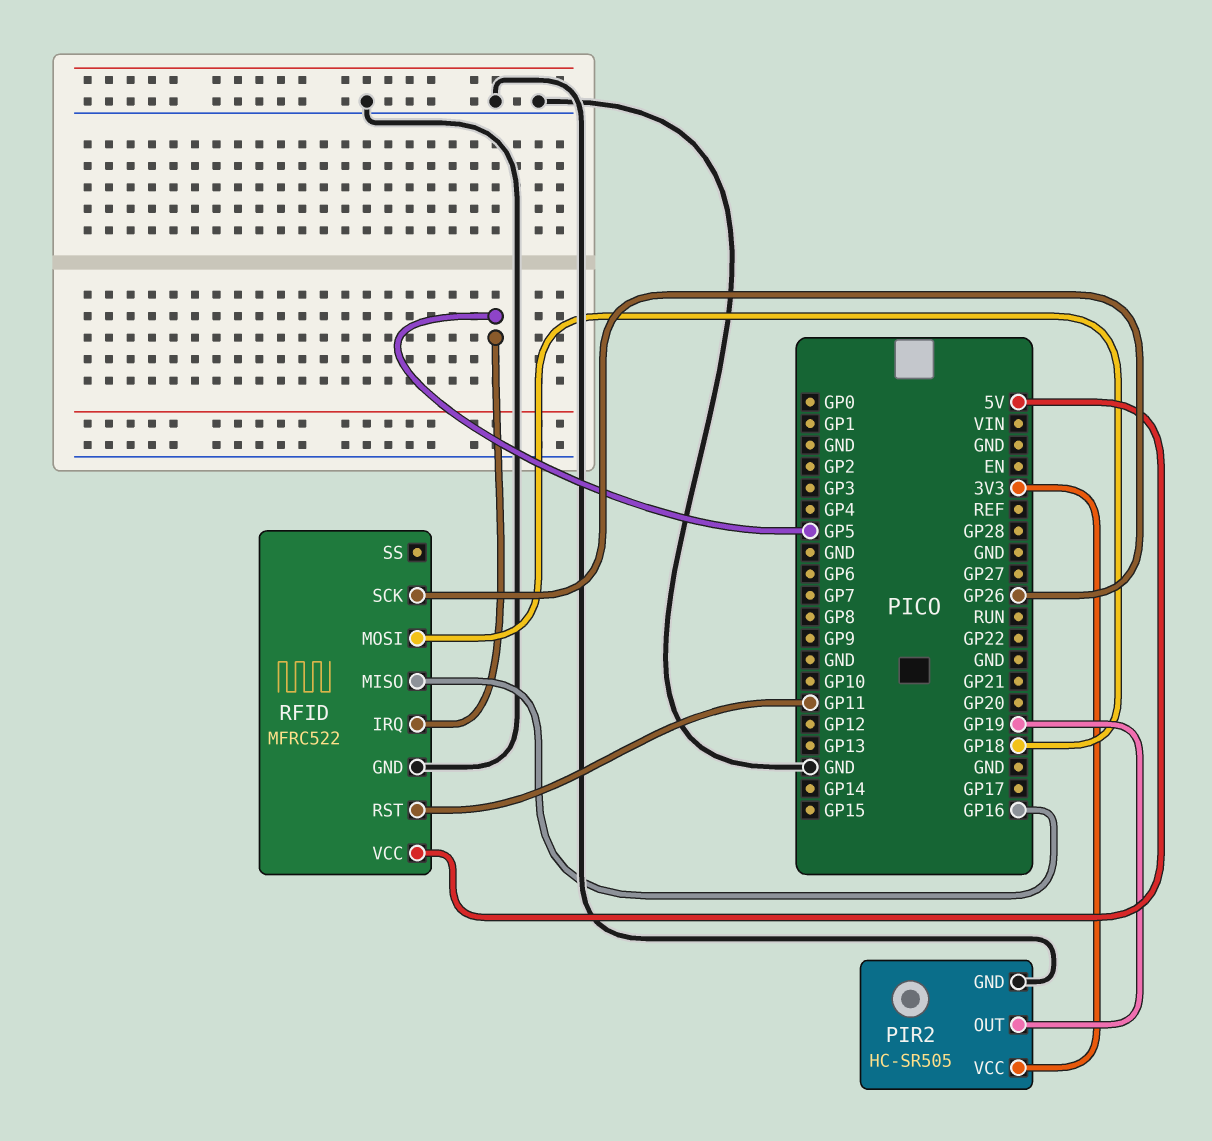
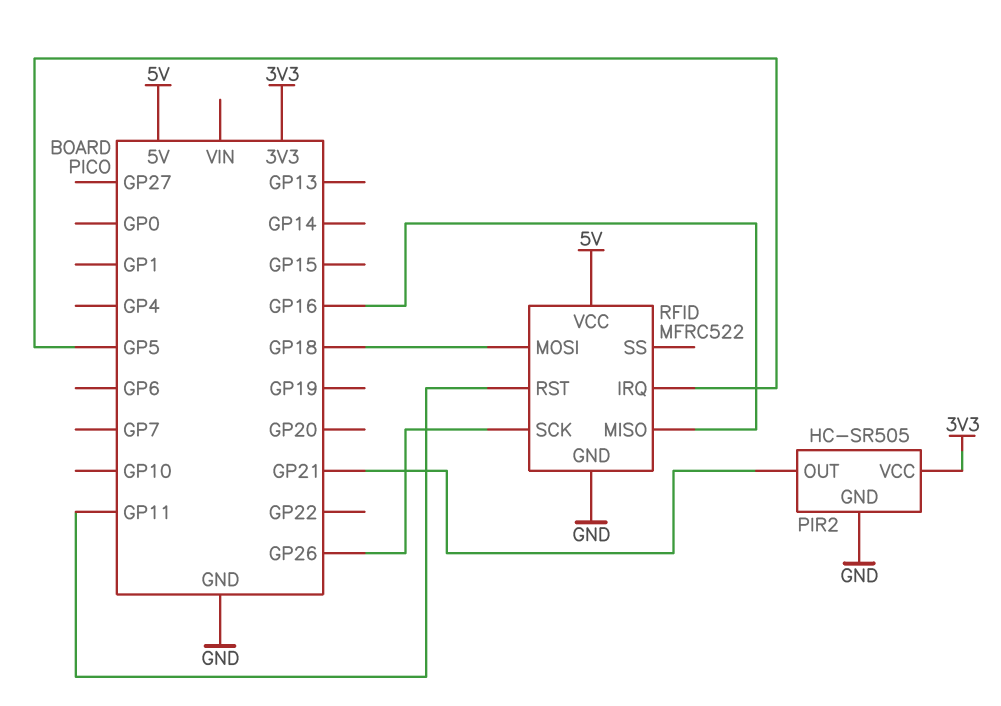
PIR2 pin OUT: GP19 -> GP21

